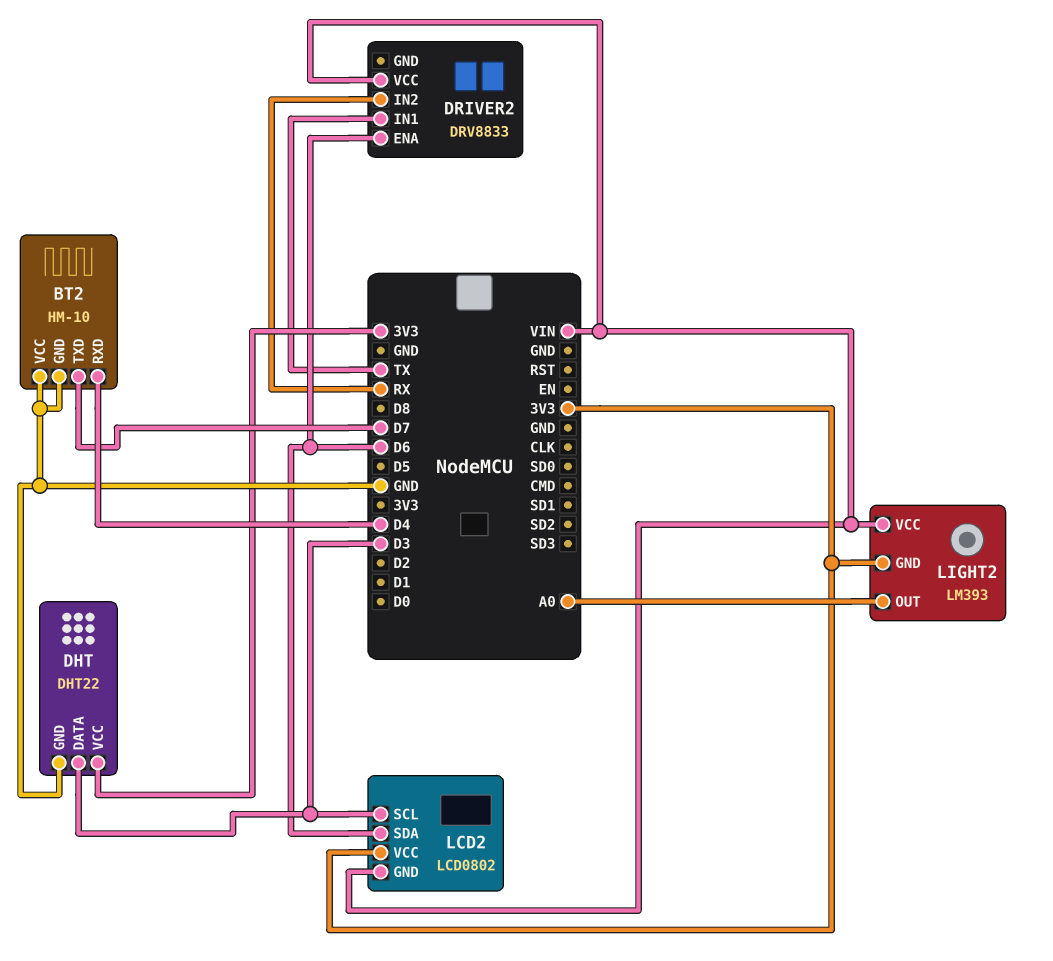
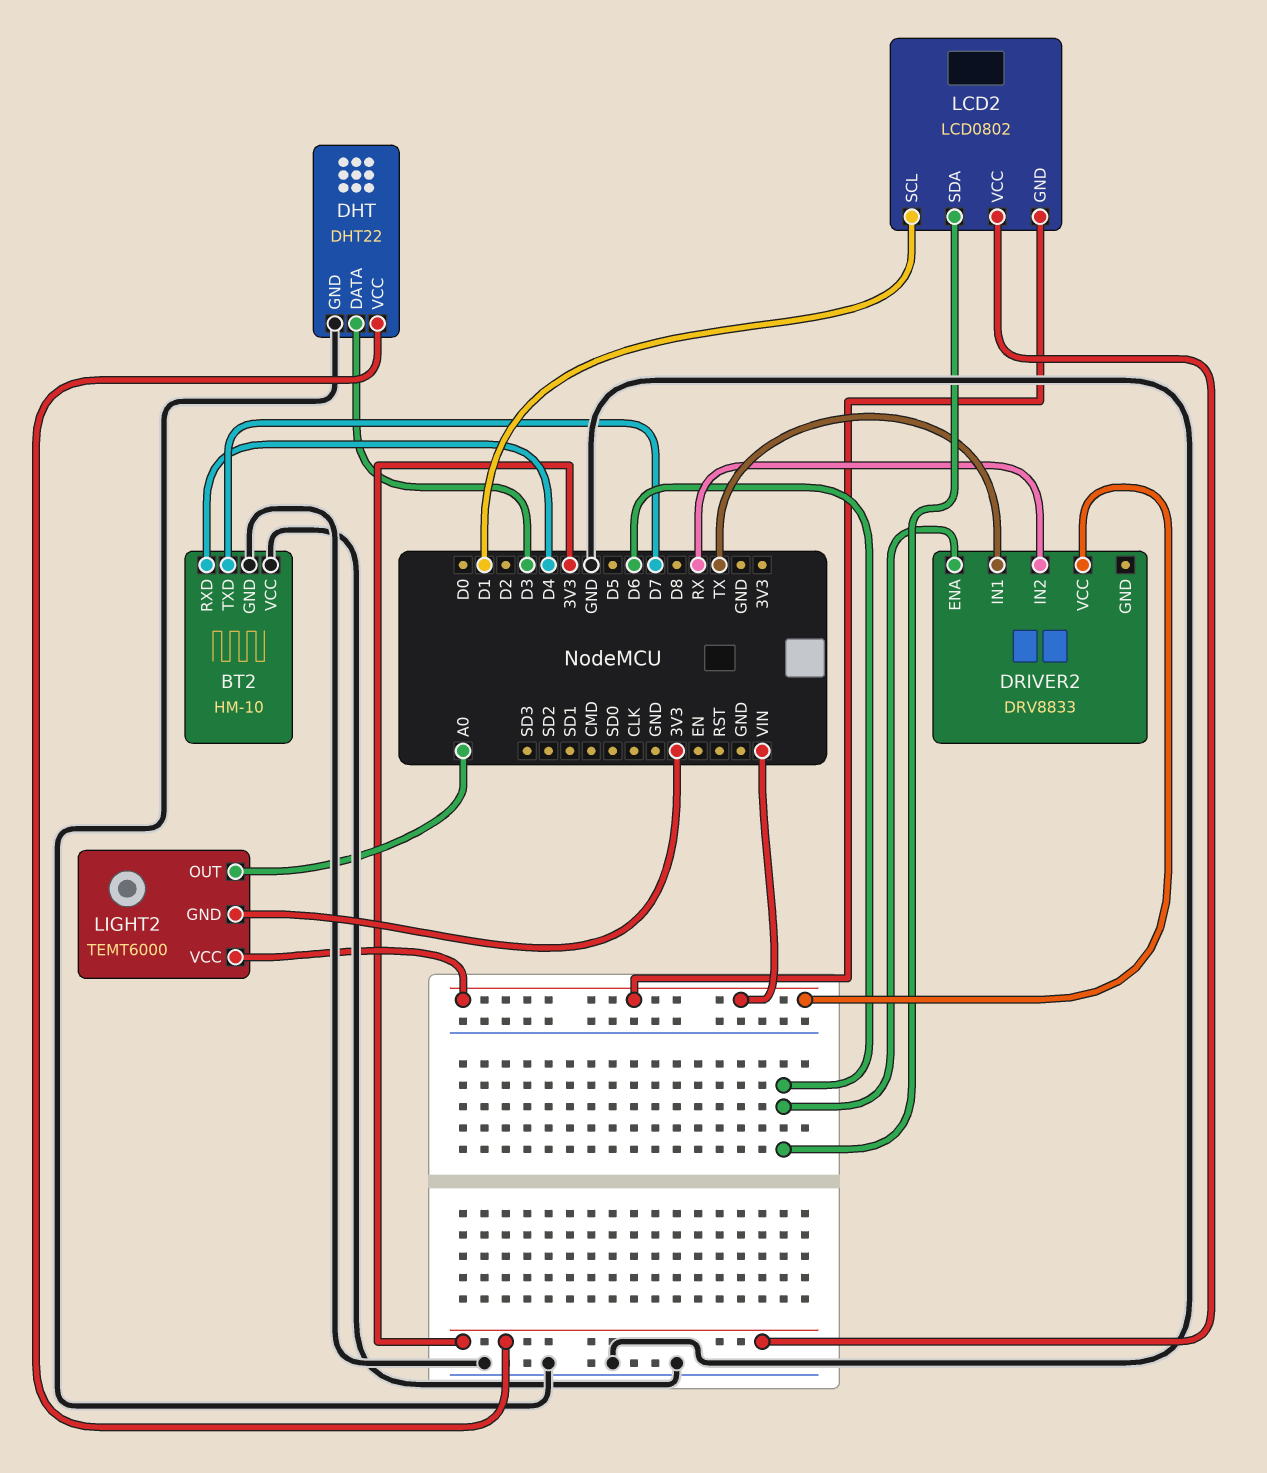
LCD2 pin SCL: D3 -> D1
LIGHT2: LM393 -> TEMT6000

